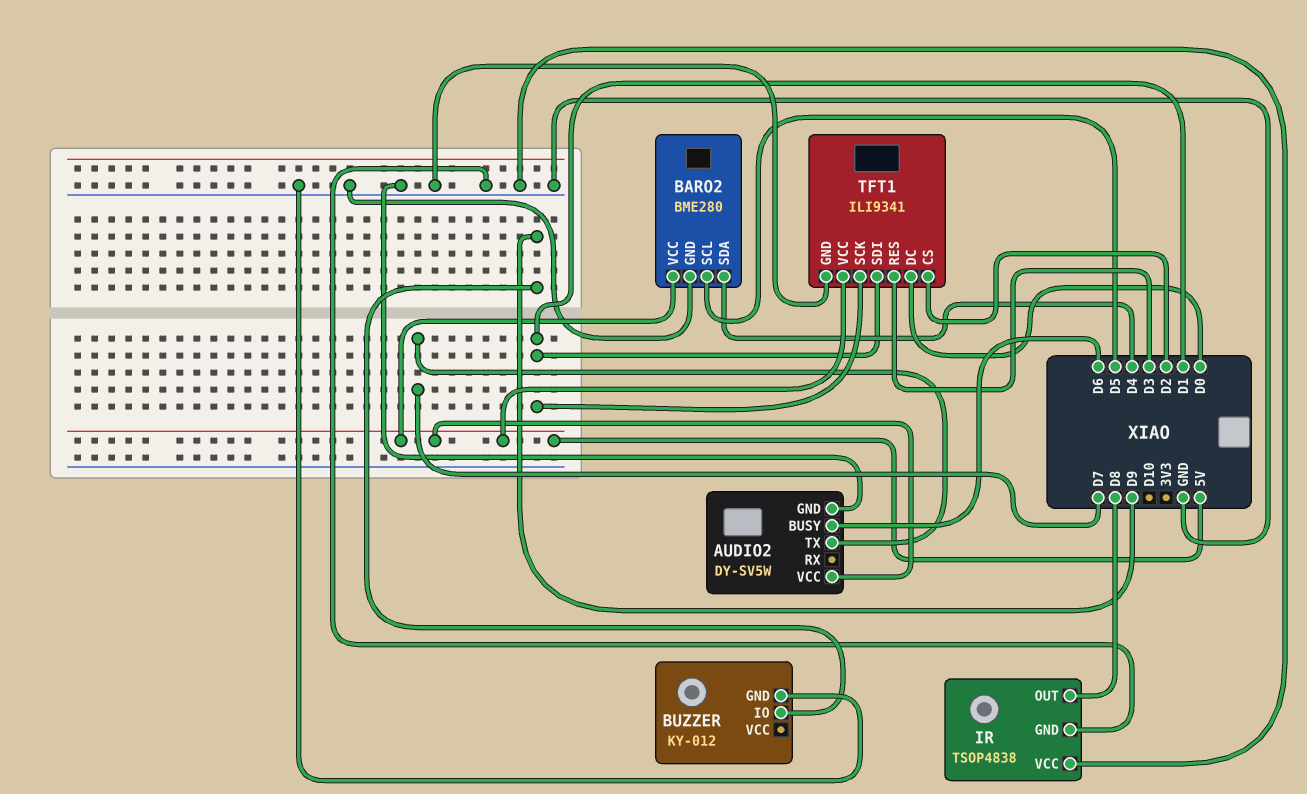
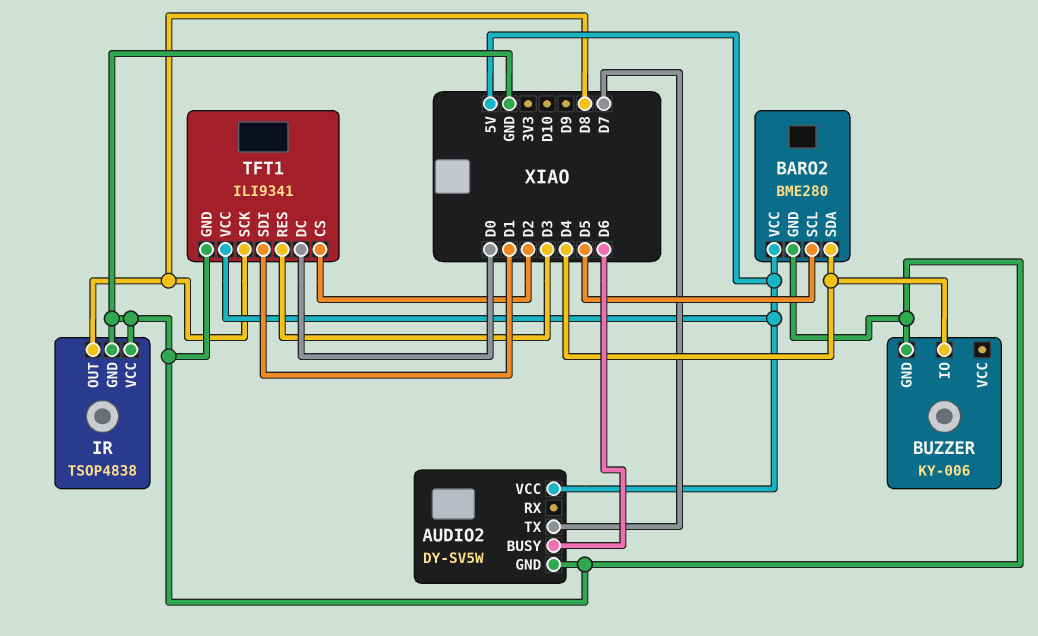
BUZZER: KY-012 -> KY-006
BUZZER pin IO: D9 -> D4
TFT1 pin SCK: D1 -> D8

